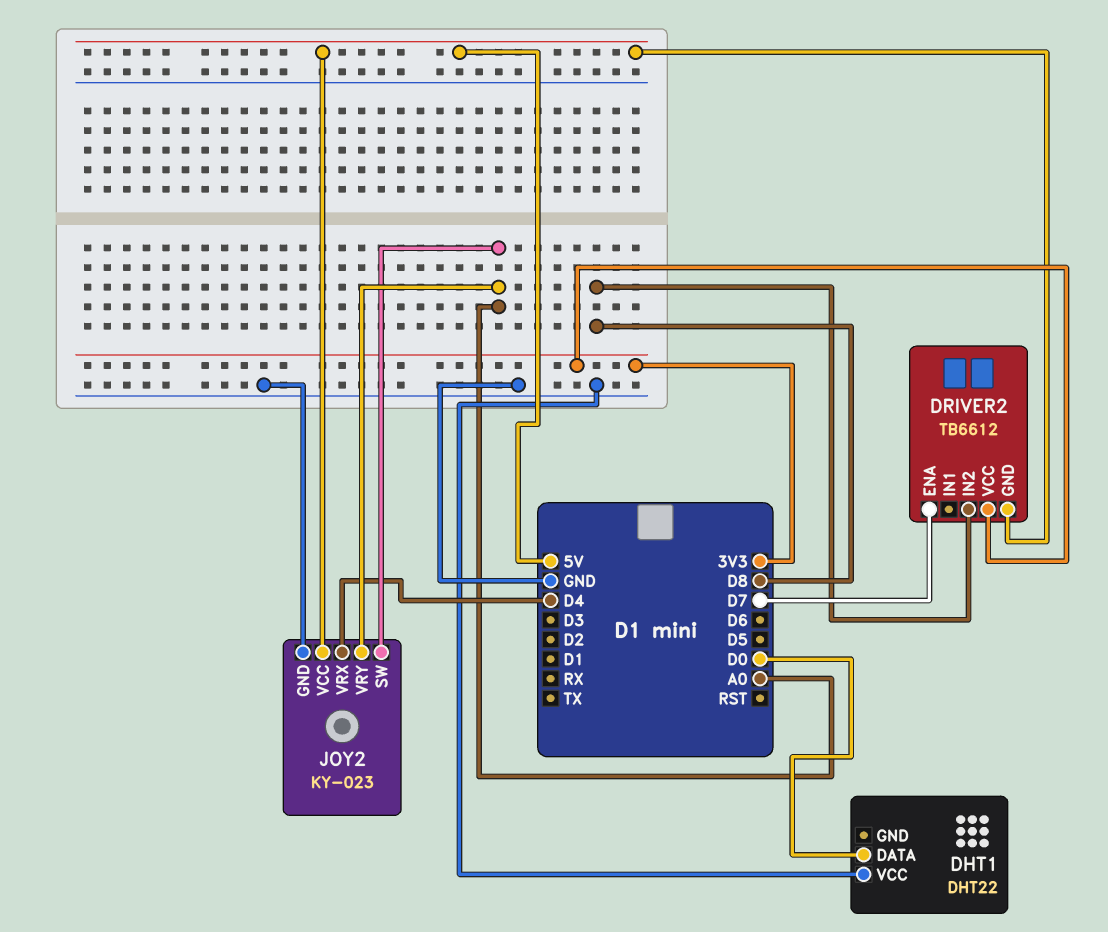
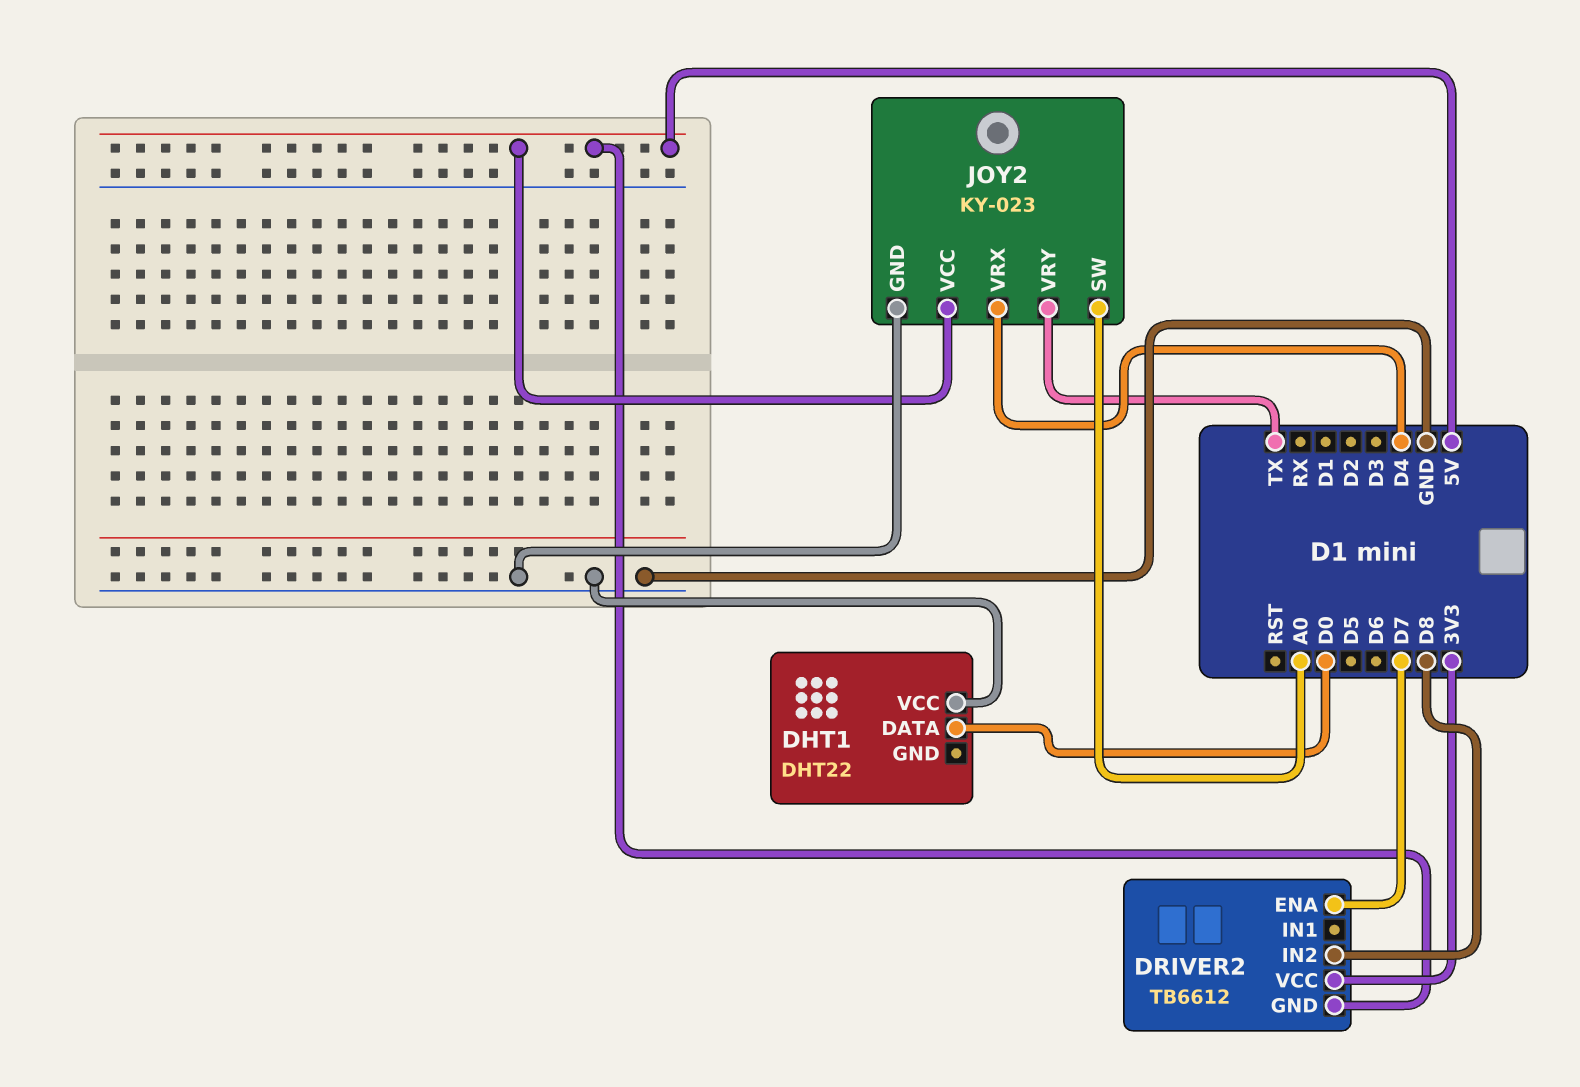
JOY2 pin VRY: A0 -> TX

